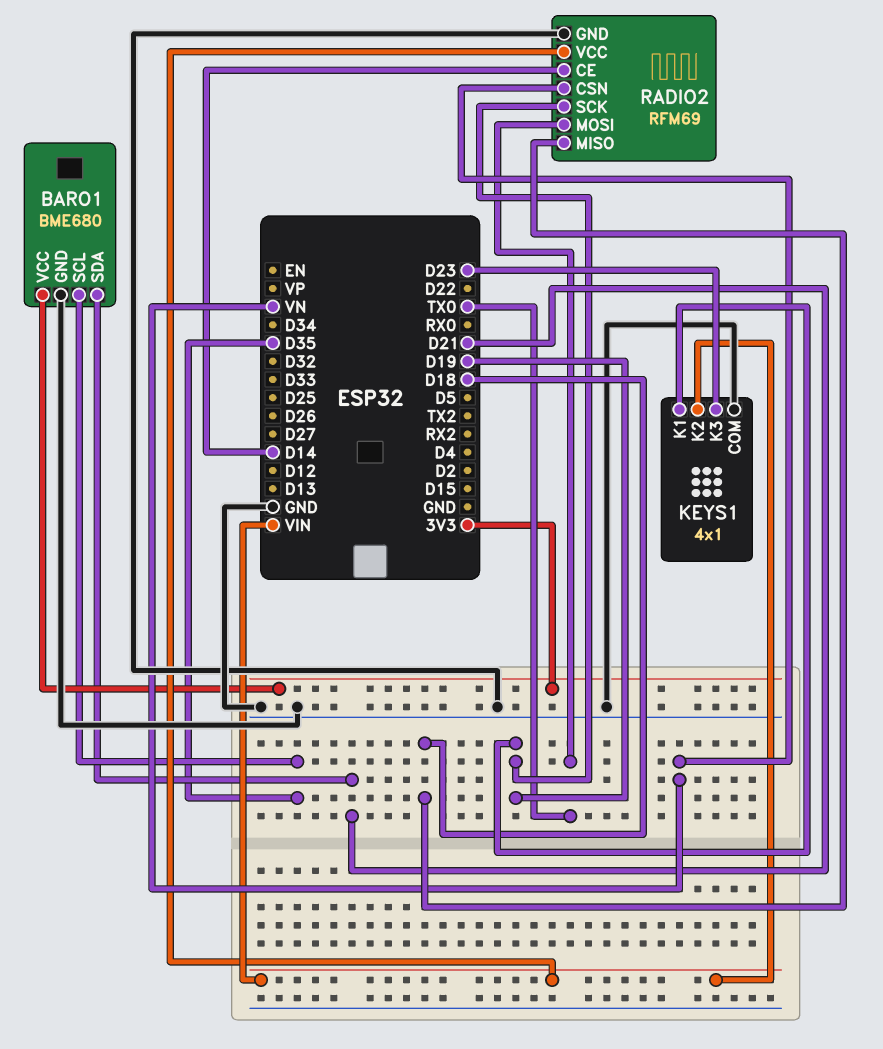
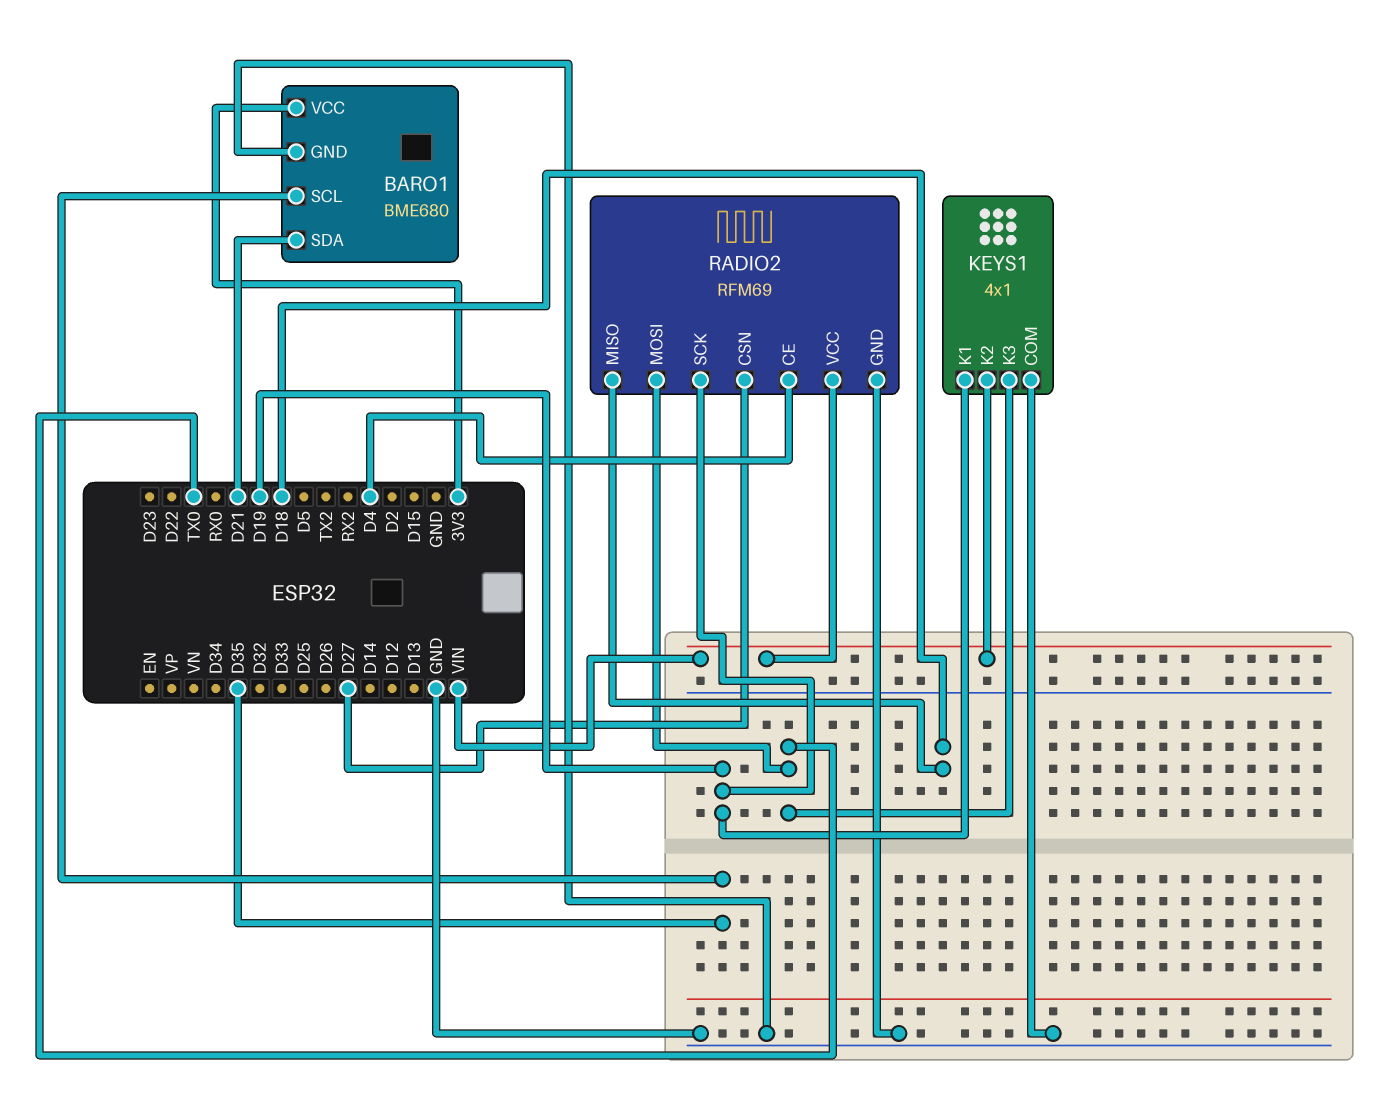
KEYS1 pin K3: D23 -> TX0
RADIO2 pin CE: D14 -> D4
RADIO2 pin CSN: VN -> D27

